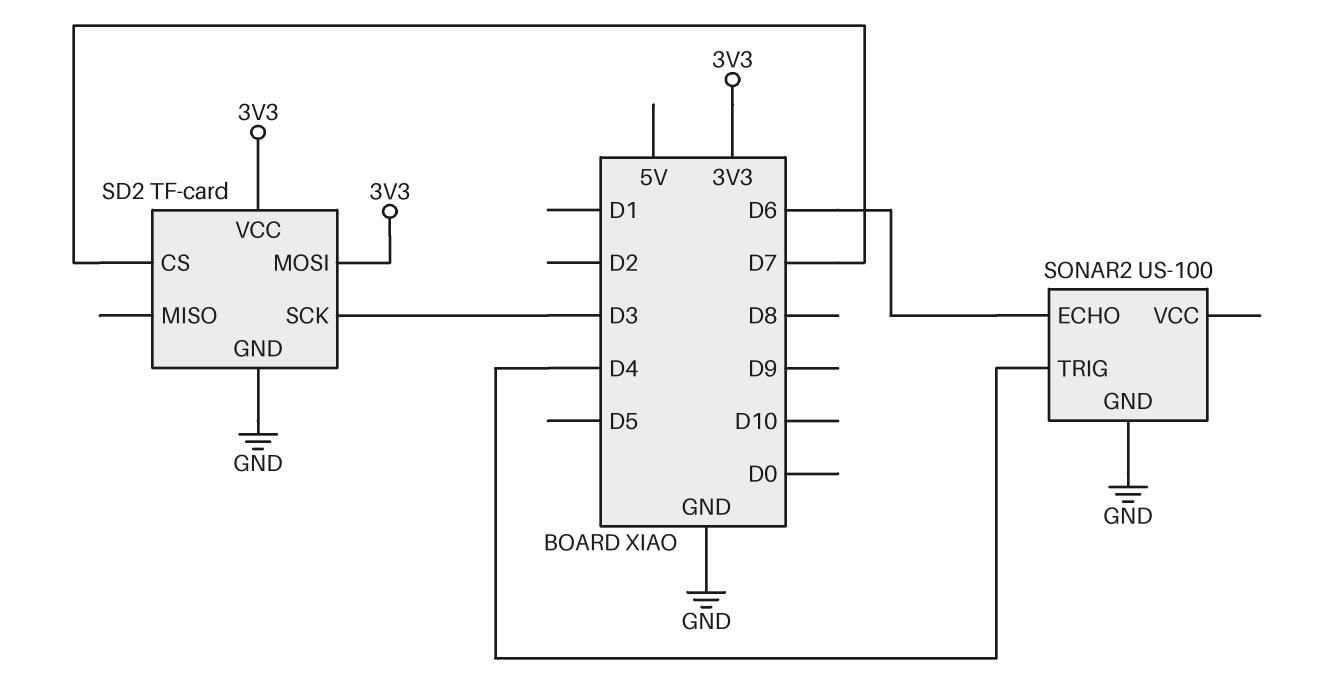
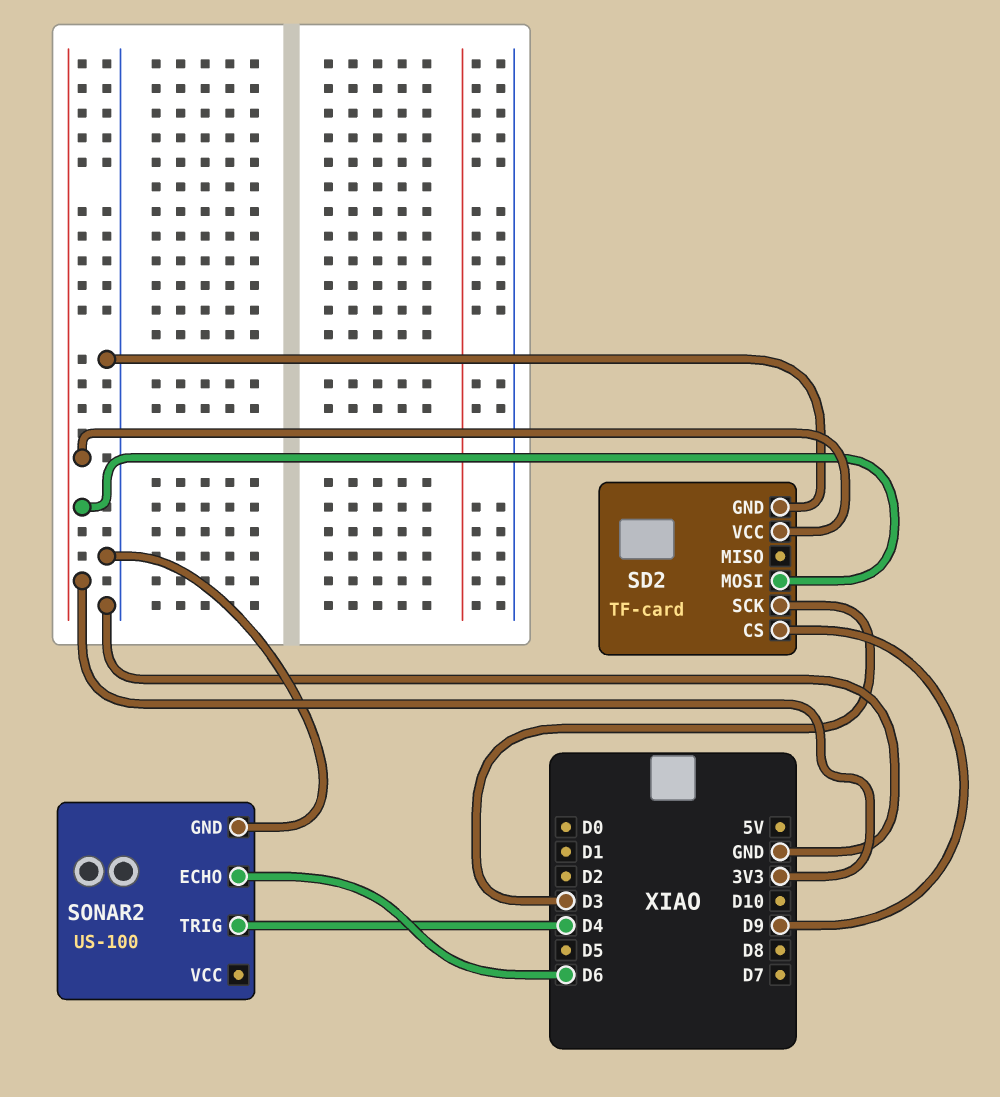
SD2 pin CS: D7 -> D9

